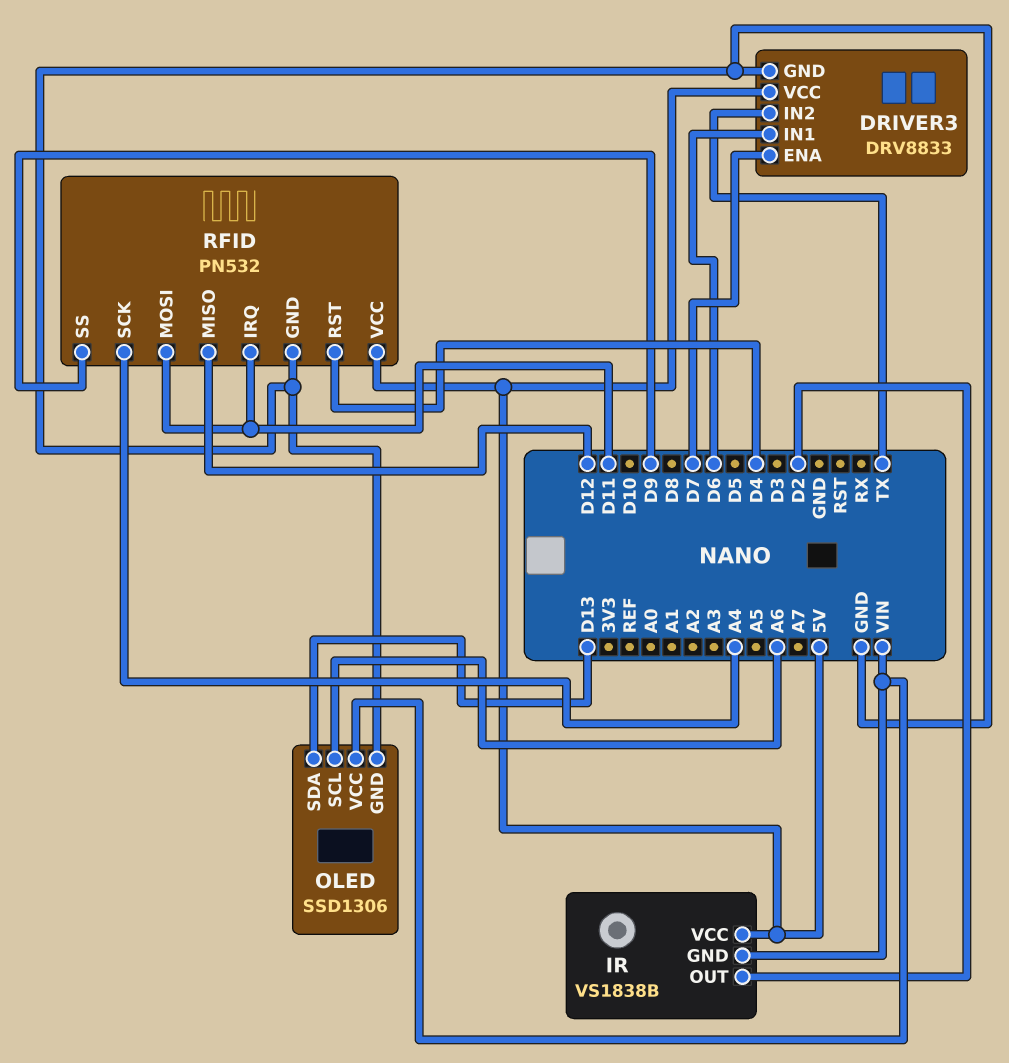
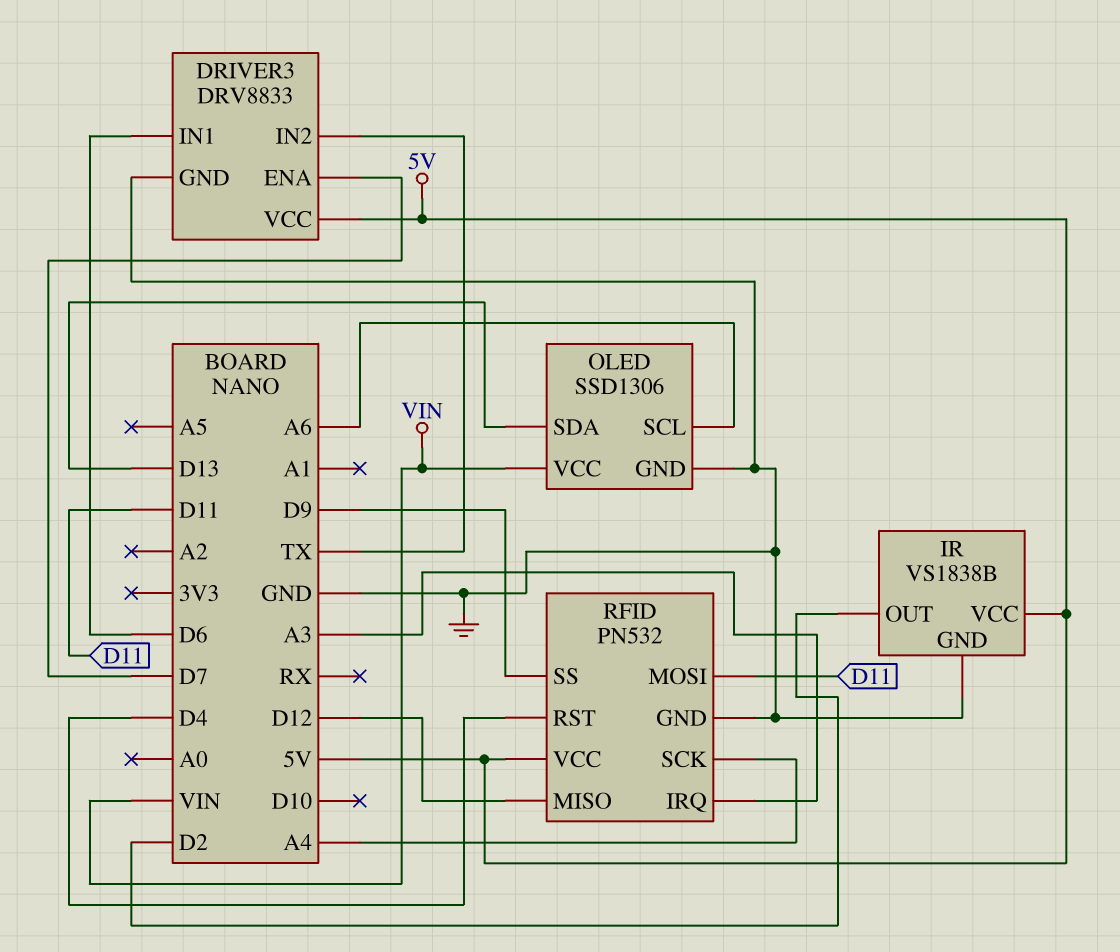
IR pin GND: VIN -> GND
RFID pin IRQ: D11 -> A3

